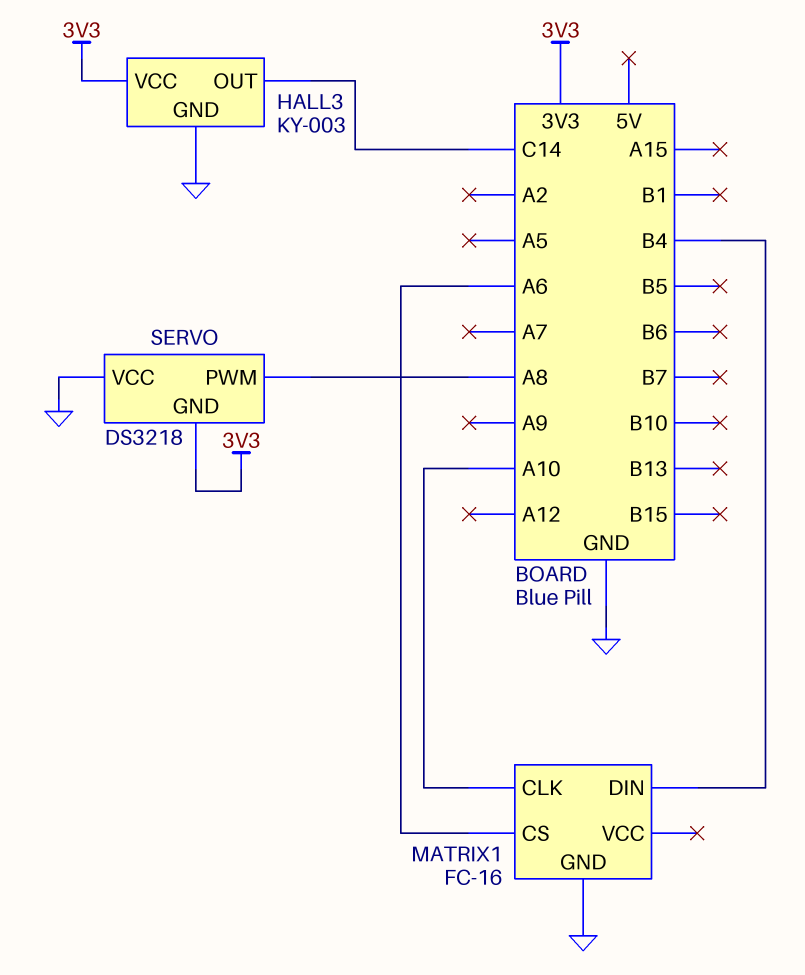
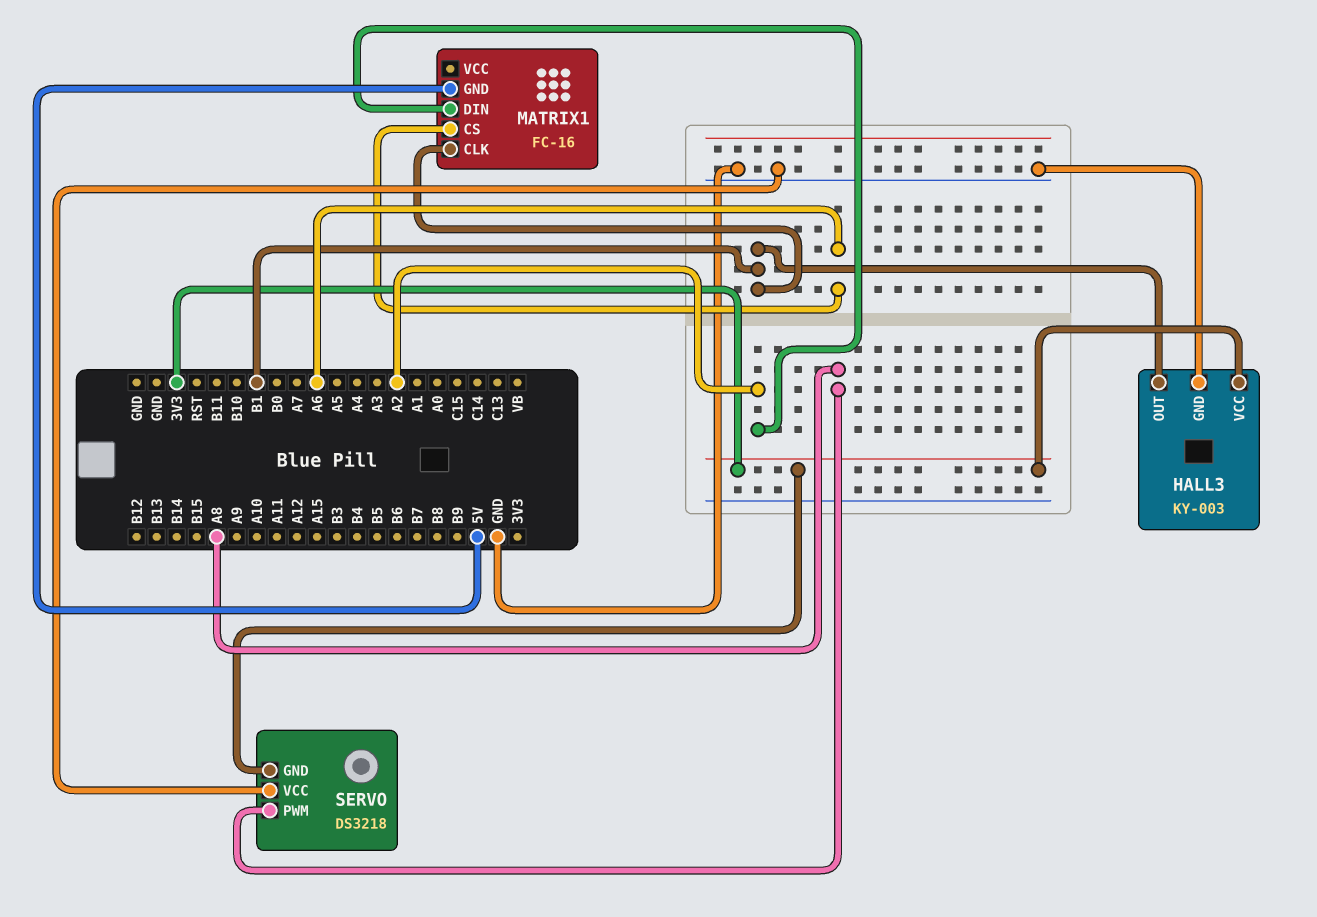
HALL3 pin OUT: C14 -> B1
MATRIX1 pin CLK: A10 -> B1
MATRIX1 pin DIN: B4 -> A2
MATRIX1 pin GND: GND -> 5V

